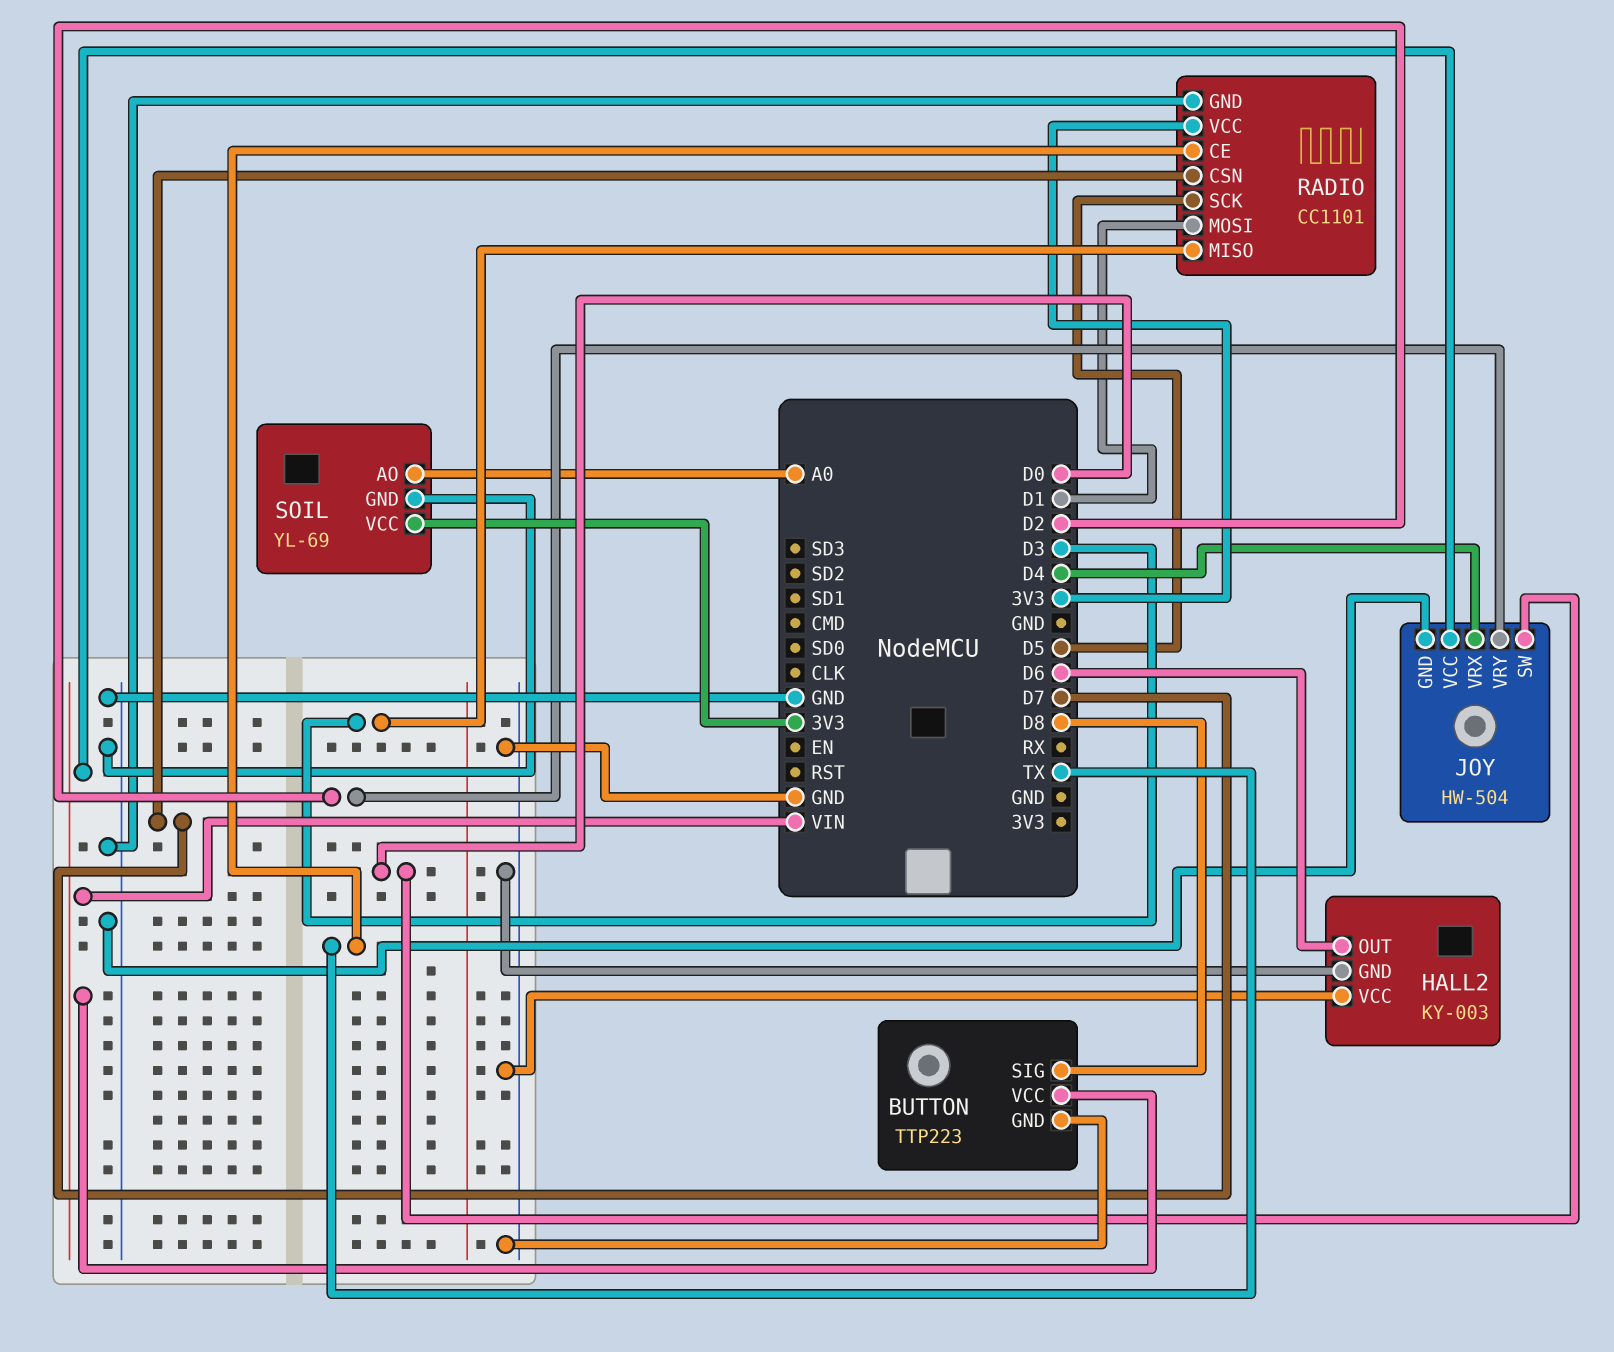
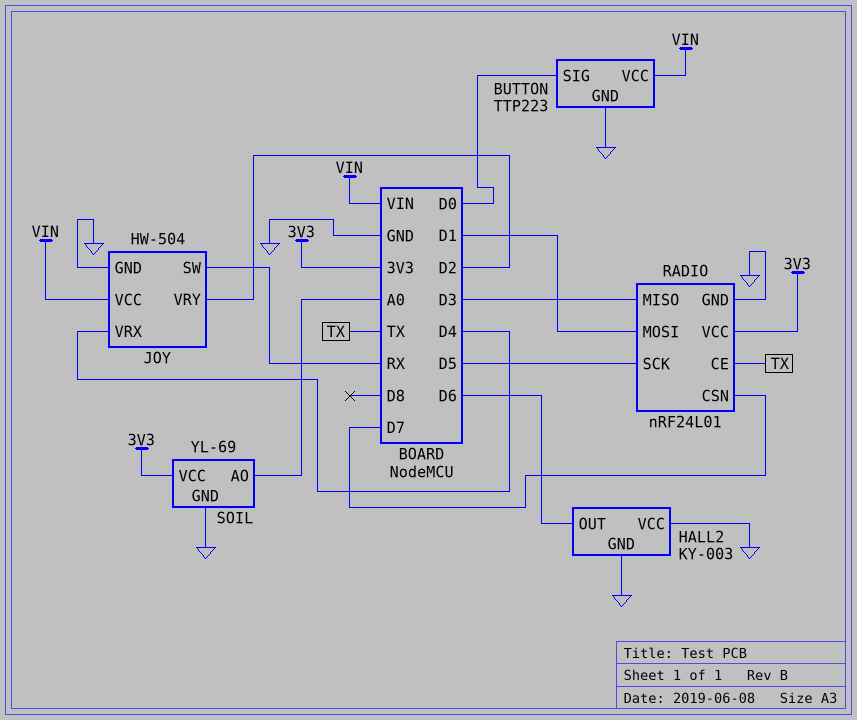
BUTTON pin SIG: D8 -> D0
JOY pin SW: D0 -> RX
RADIO: CC1101 -> nRF24L01

